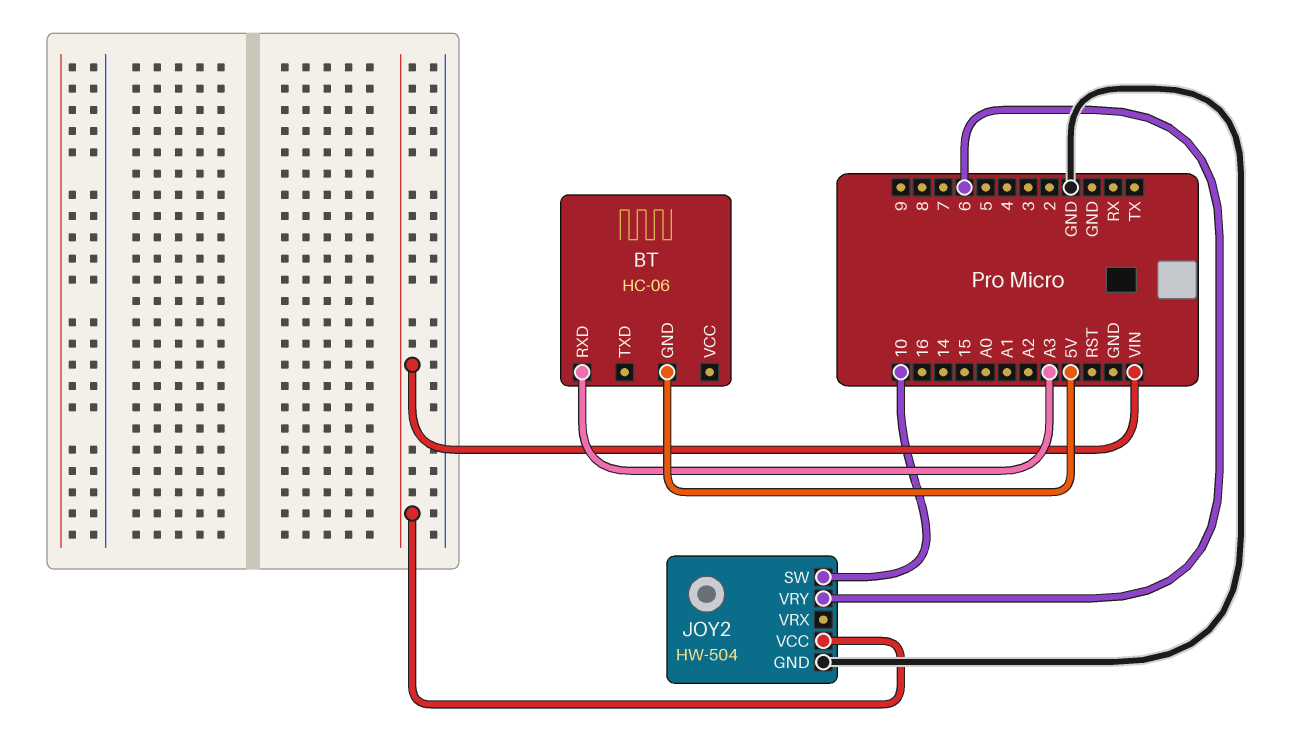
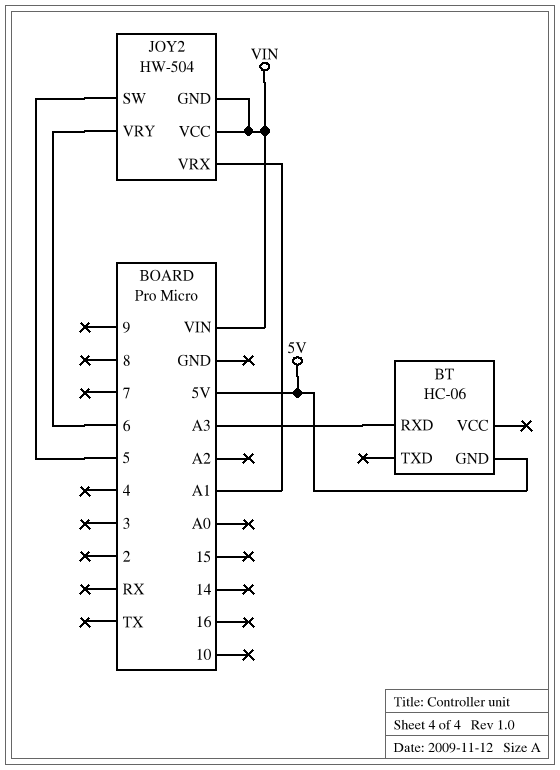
JOY2 pin GND: GND -> VIN
JOY2 pin SW: 10 -> 5
JOY2 pin VRX: none -> A1

